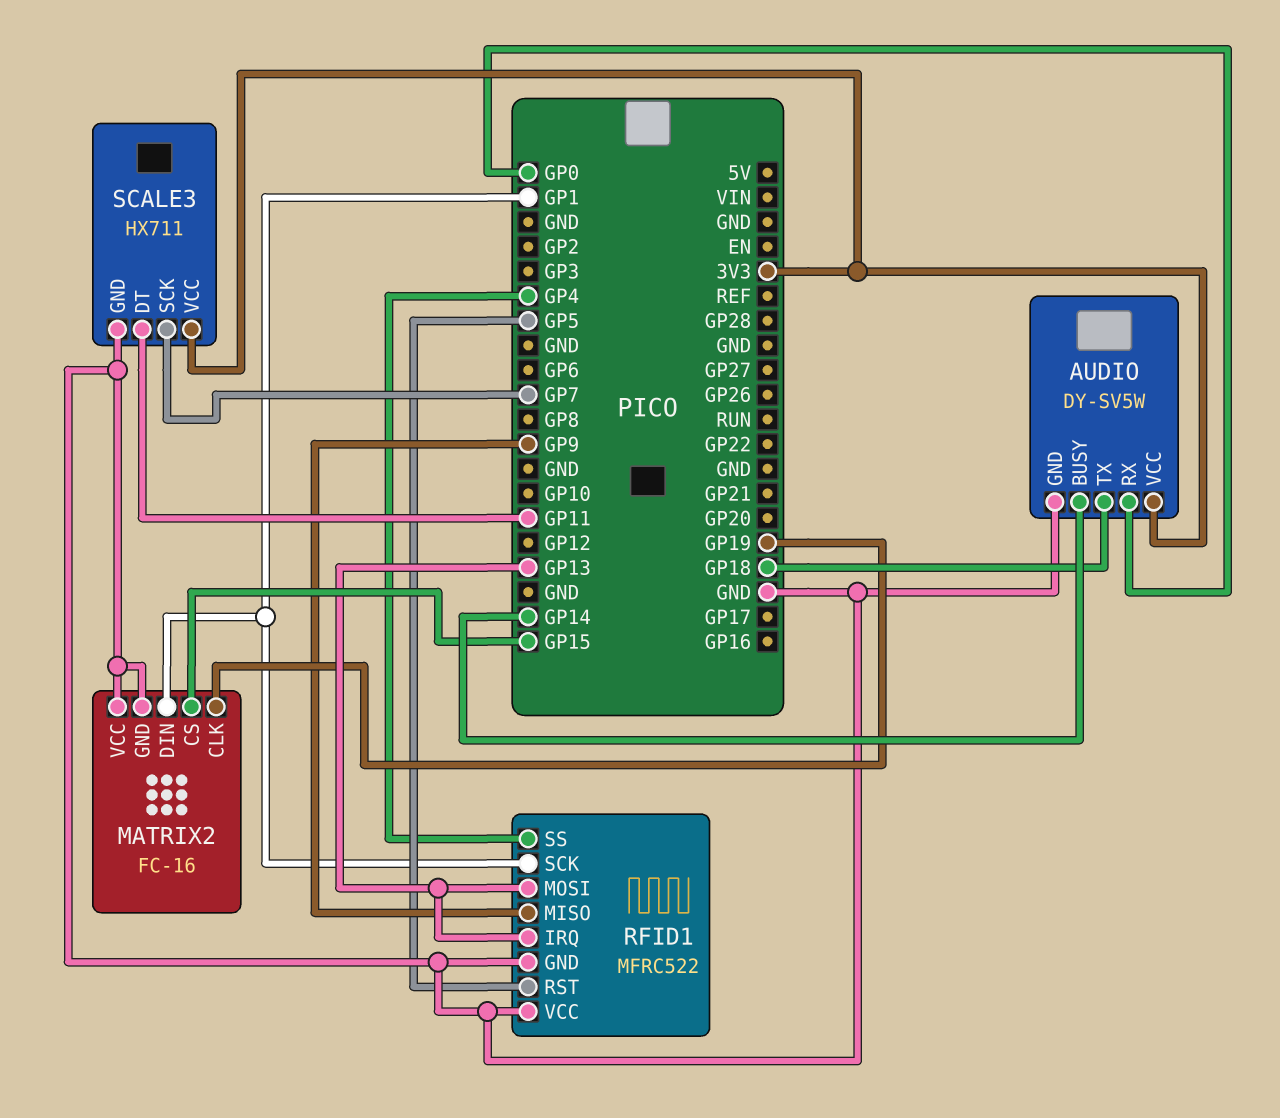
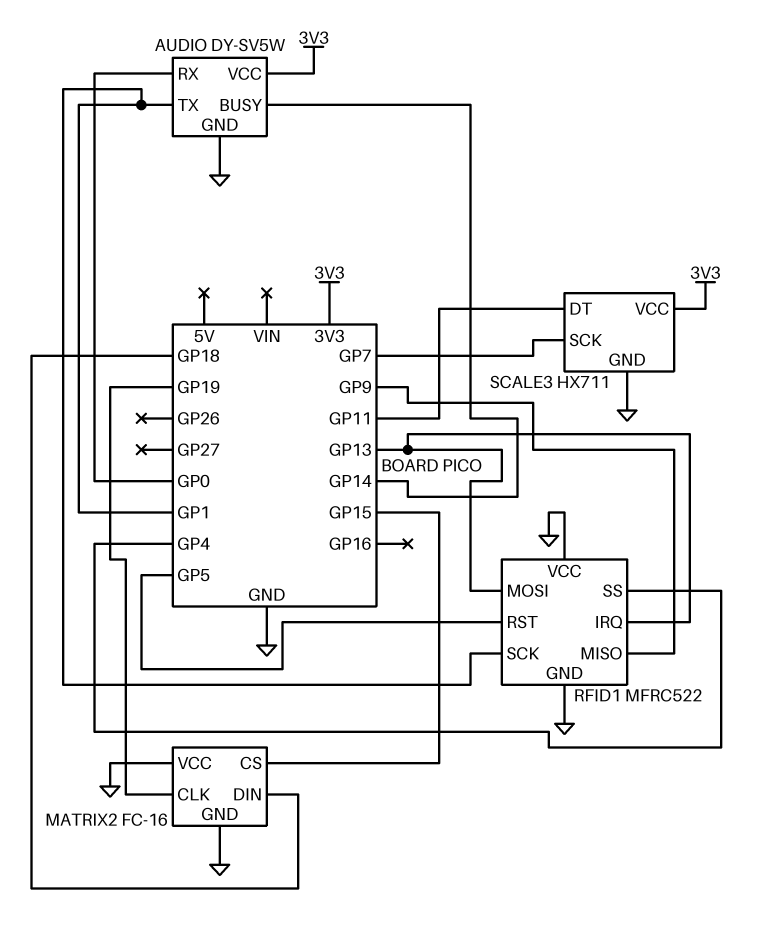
AUDIO pin TX: GP18 -> GP1
MATRIX2 pin DIN: GP1 -> GP18

